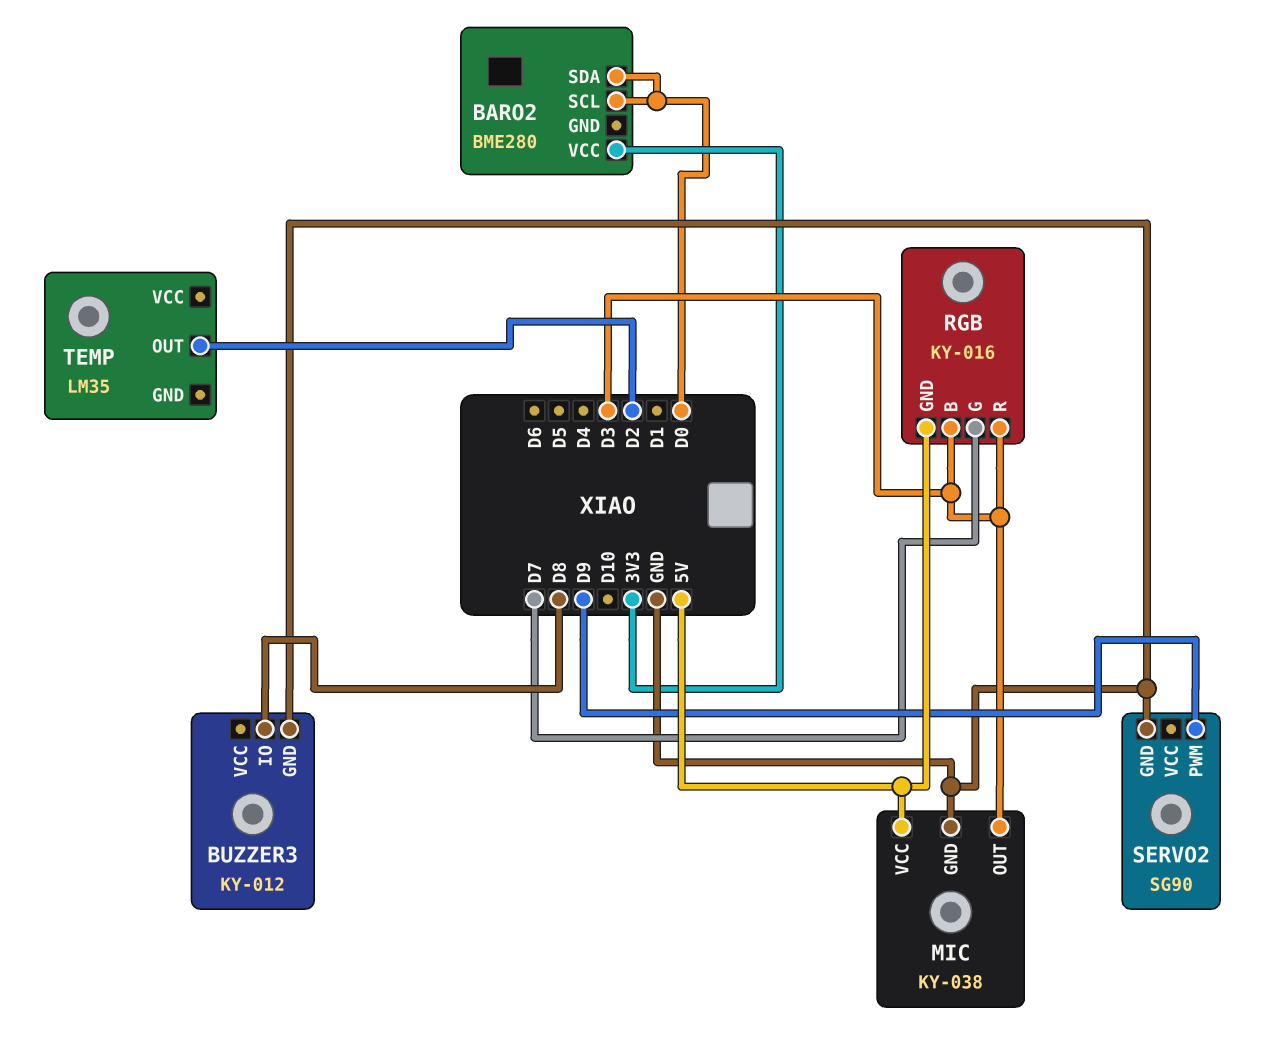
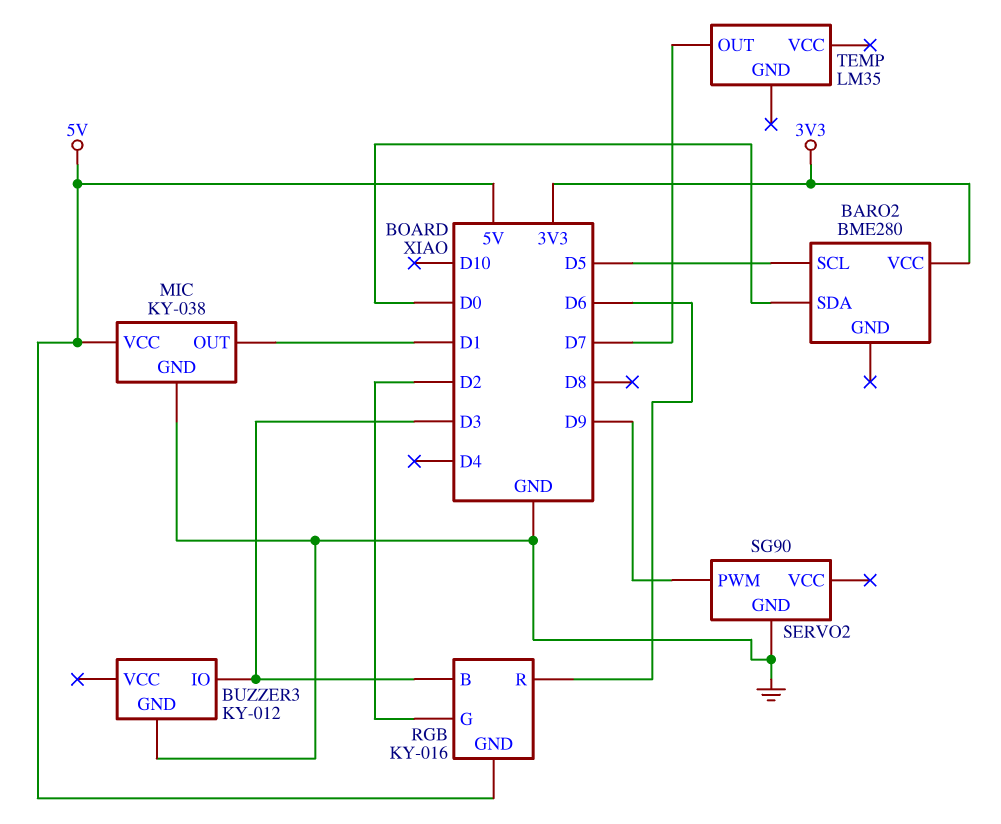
BARO2 pin SCL: D0 -> D5
BUZZER3 pin IO: D8 -> D3
MIC pin OUT: D3 -> D1
RGB pin G: D7 -> D2
RGB pin R: D3 -> D6
TEMP pin OUT: D2 -> D7

